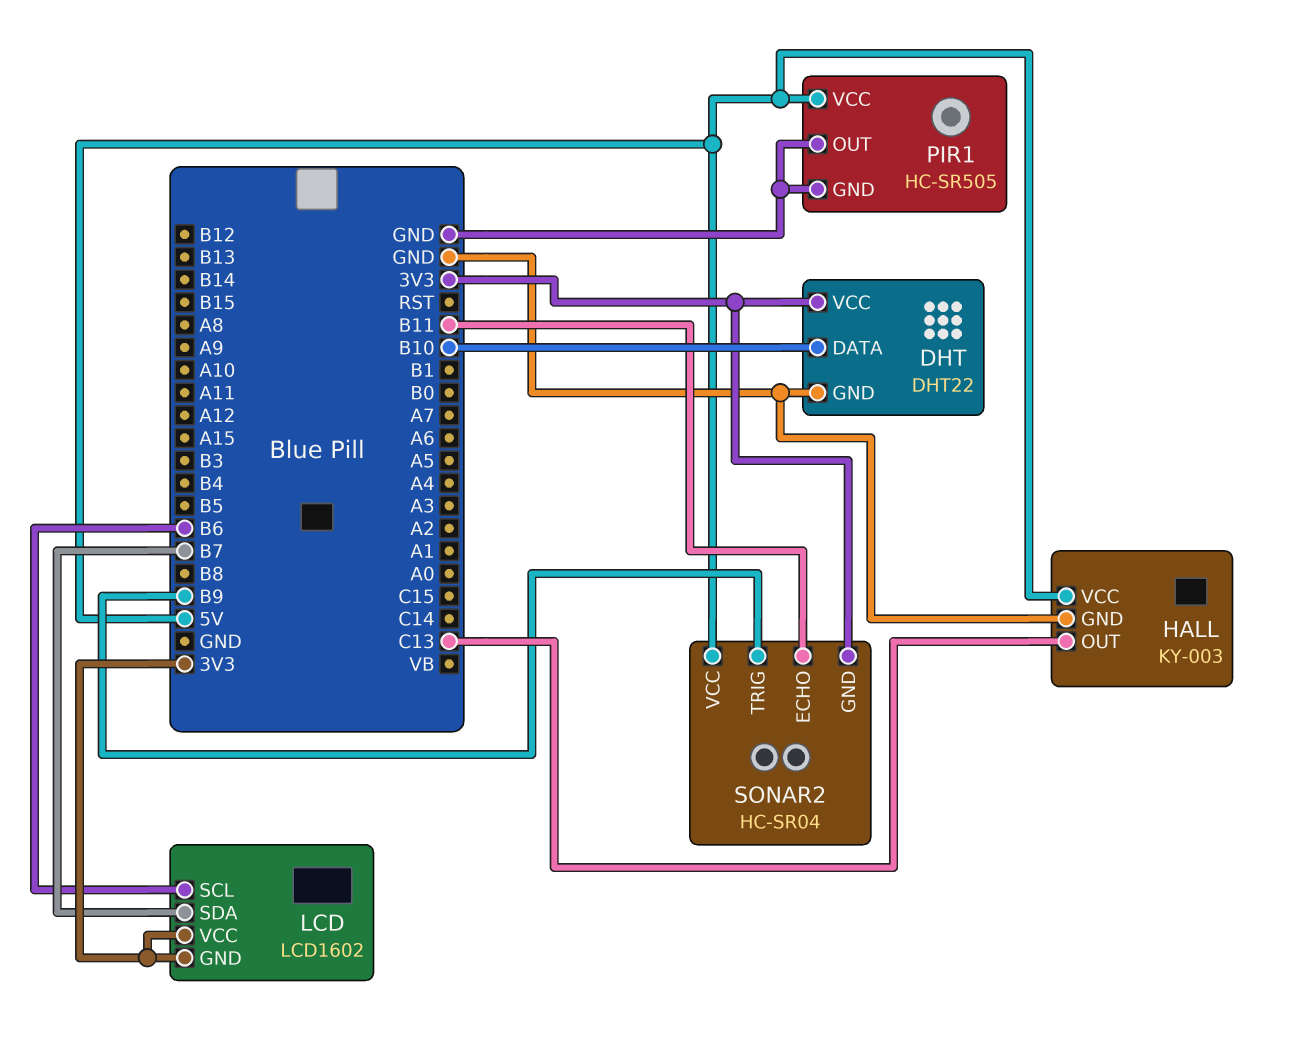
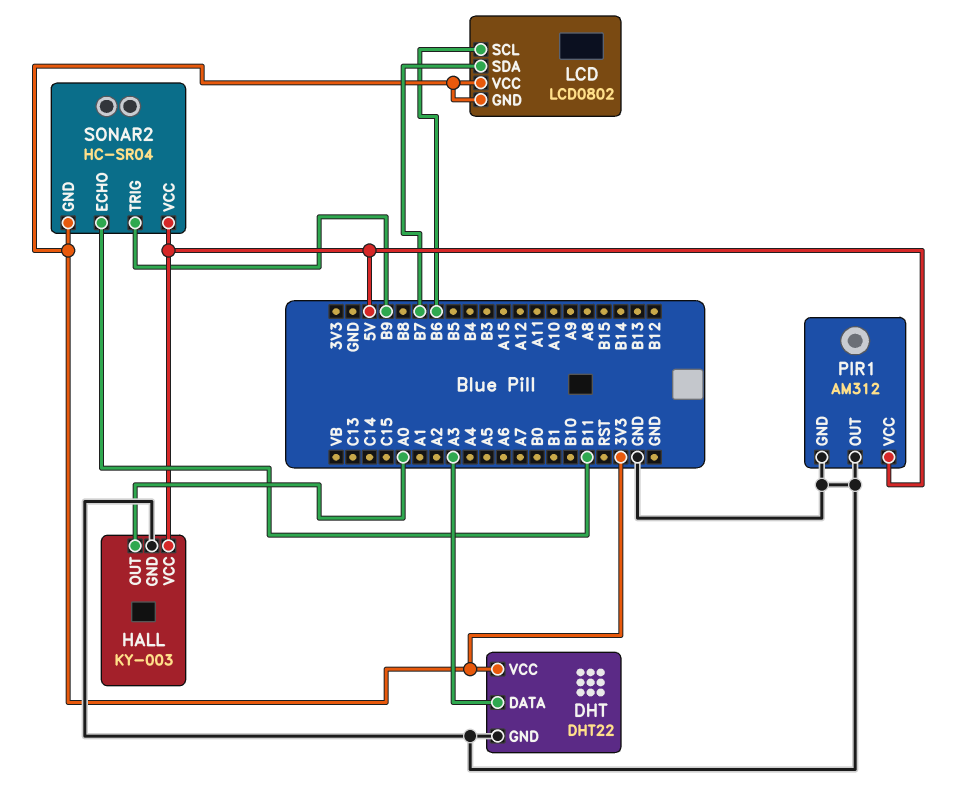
DHT pin DATA: B10 -> A3
HALL pin OUT: C13 -> A0
LCD: LCD1602 -> LCD0802
PIR1: HC-SR505 -> AM312

